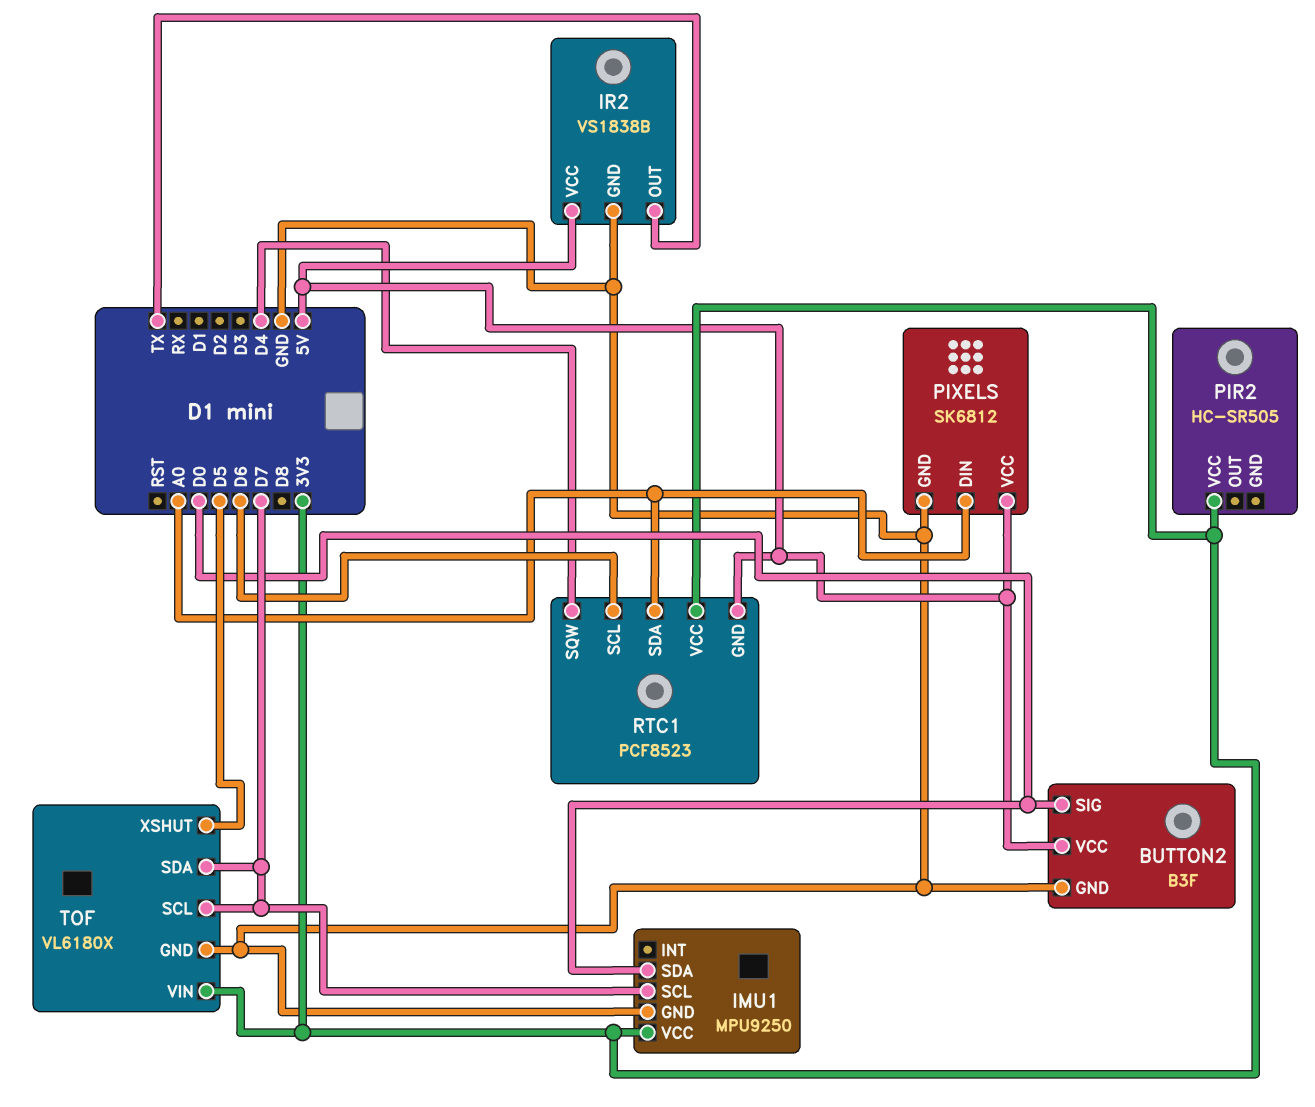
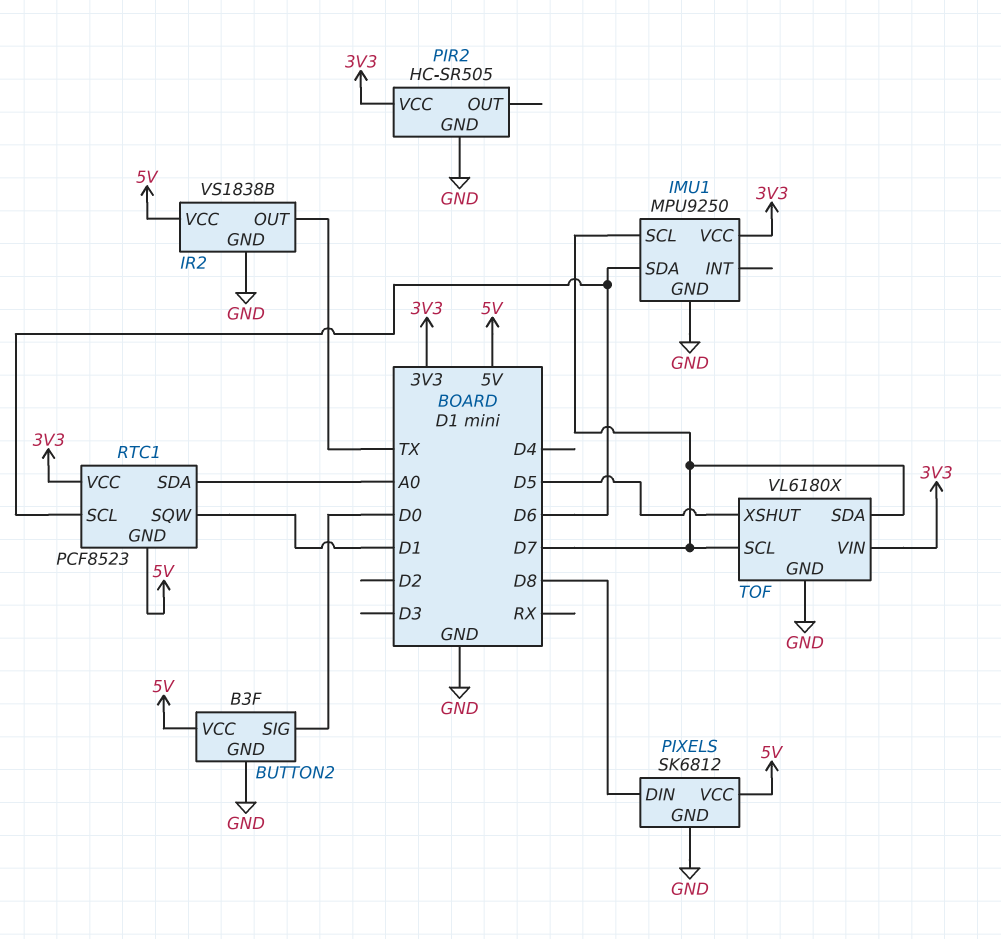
IMU1 pin SDA: D0 -> D6
PIR2 pin GND: none -> GND
PIXELS pin DIN: A0 -> D8
RTC1 pin SQW: D4 -> D1

